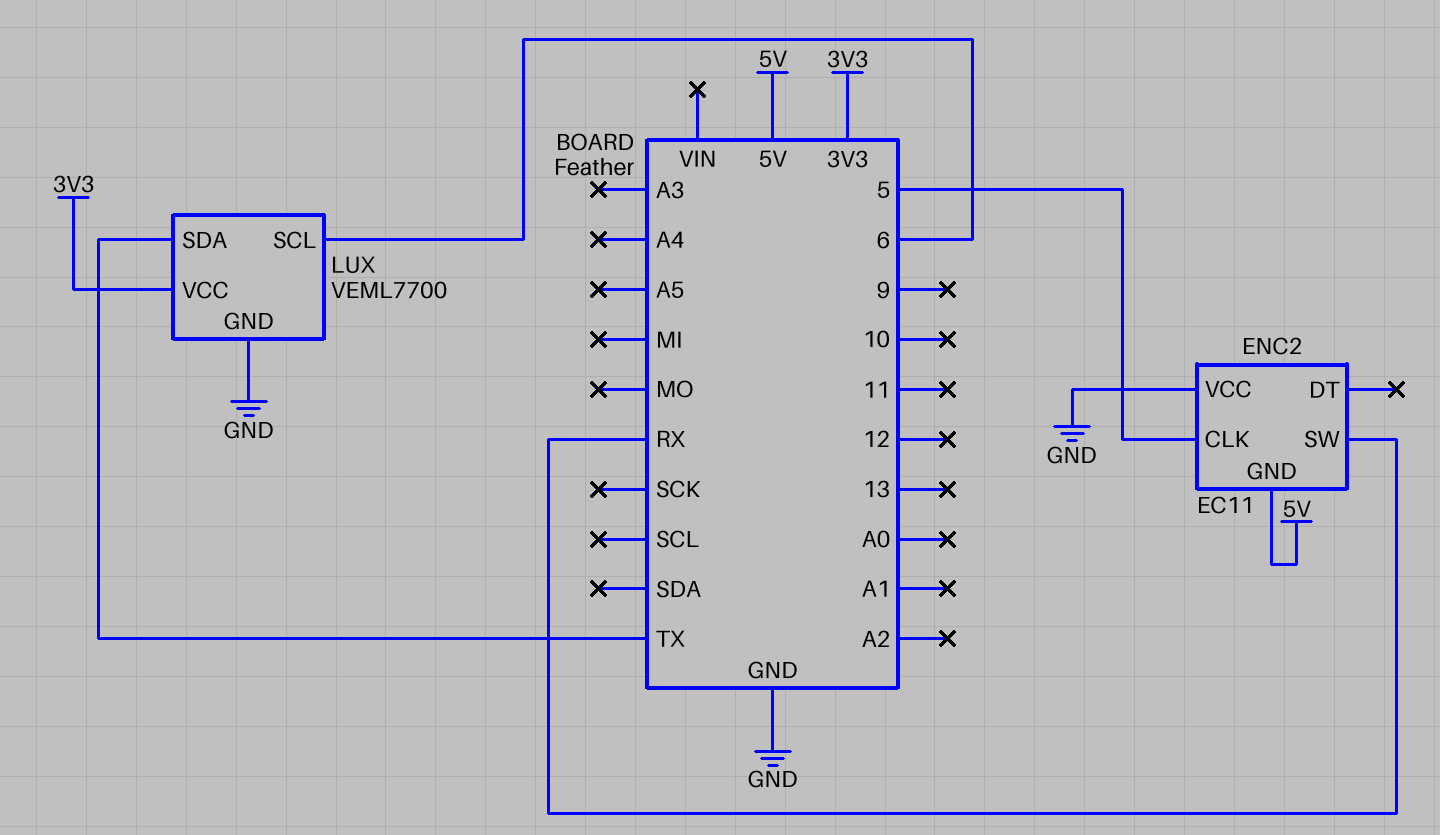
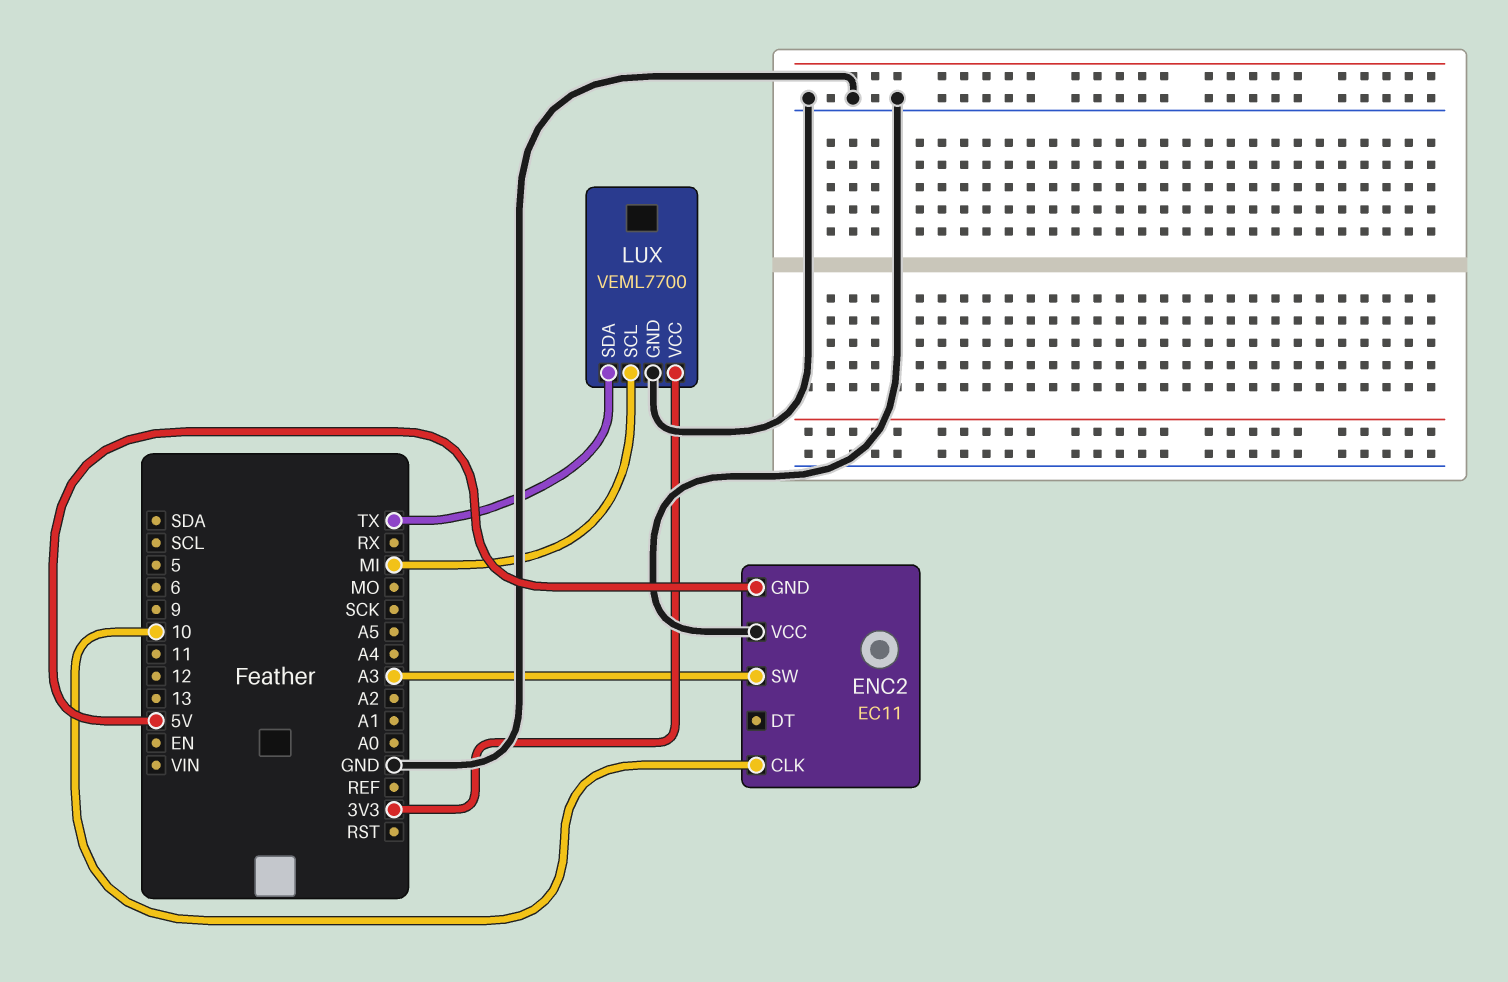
ENC2 pin CLK: 5 -> 10
ENC2 pin SW: RX -> A3
LUX pin SCL: 6 -> MI

